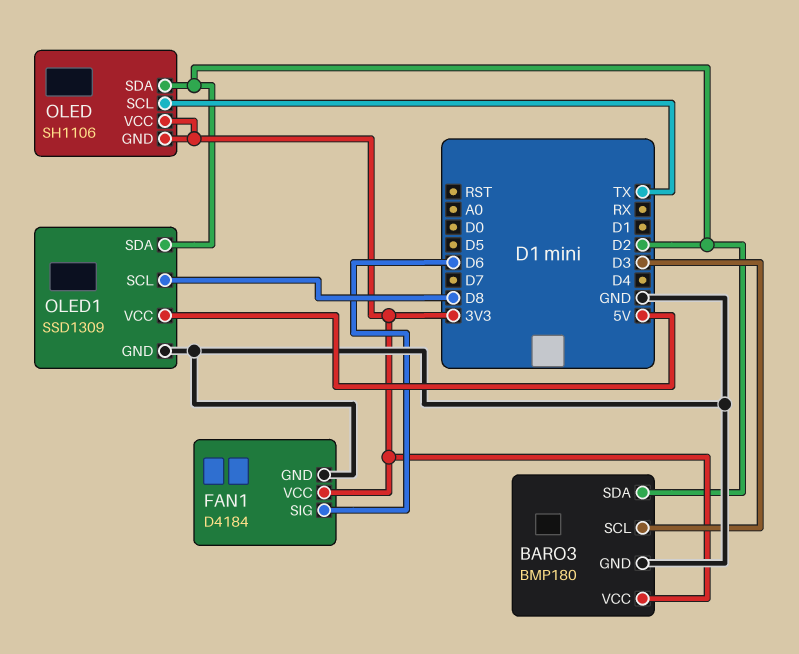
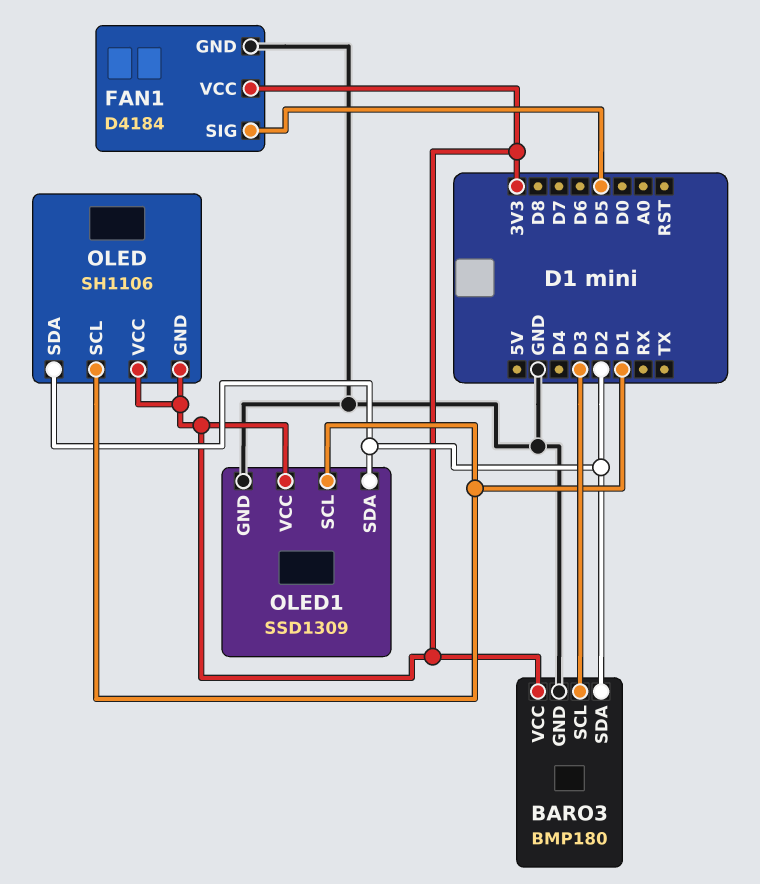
FAN1 pin SIG: D6 -> D5
OLED pin SCL: TX -> D1
OLED1 pin SCL: D8 -> D1
OLED1 pin VCC: 5V -> 3V3

